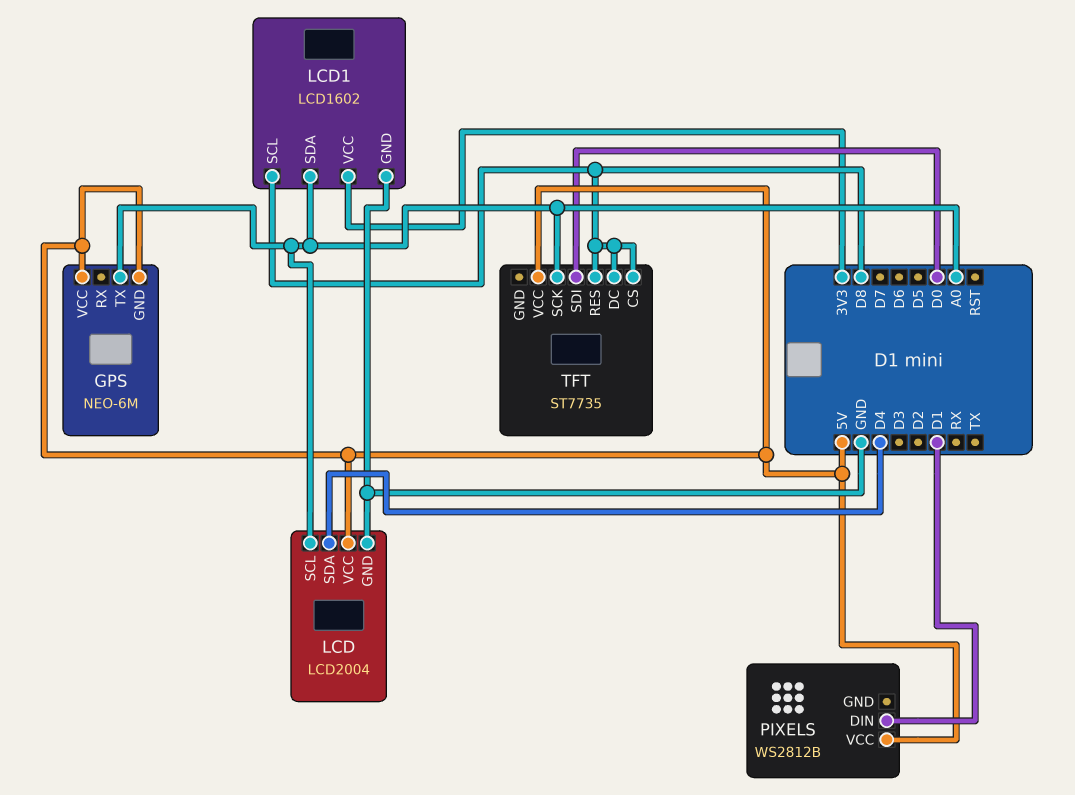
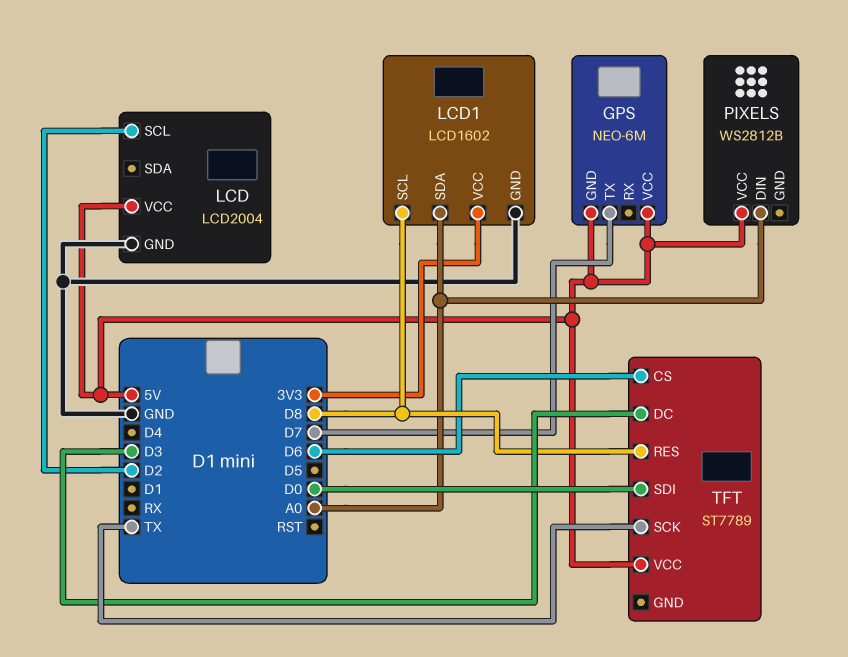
GPS pin TX: A0 -> D7
LCD pin SCL: A0 -> D2
LCD pin SDA: D4 -> none
PIXELS pin DIN: D1 -> A0
TFT: ST7735 -> ST7789
TFT pin CS: D8 -> D6
TFT pin DC: D8 -> D3
TFT pin SCK: A0 -> TX

